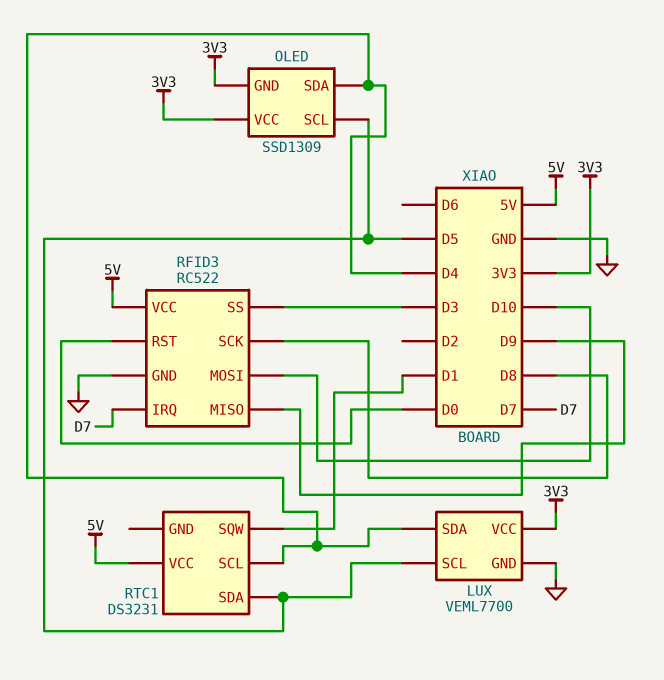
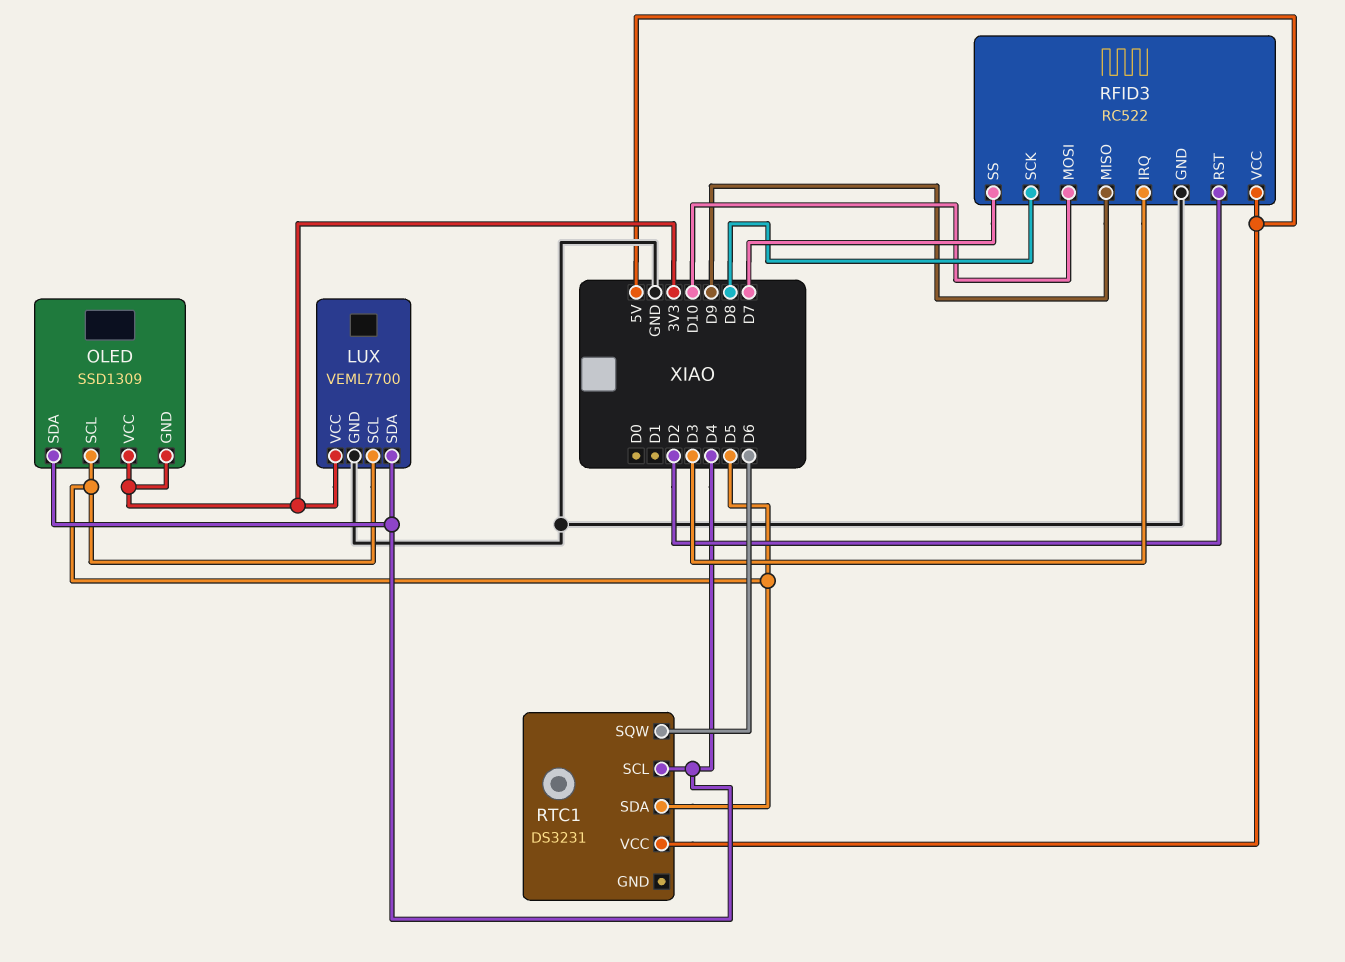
RFID3 pin IRQ: D7 -> D3
RFID3 pin RST: D0 -> D2
RFID3 pin SS: D3 -> D7
RTC1 pin SQW: D1 -> D6

